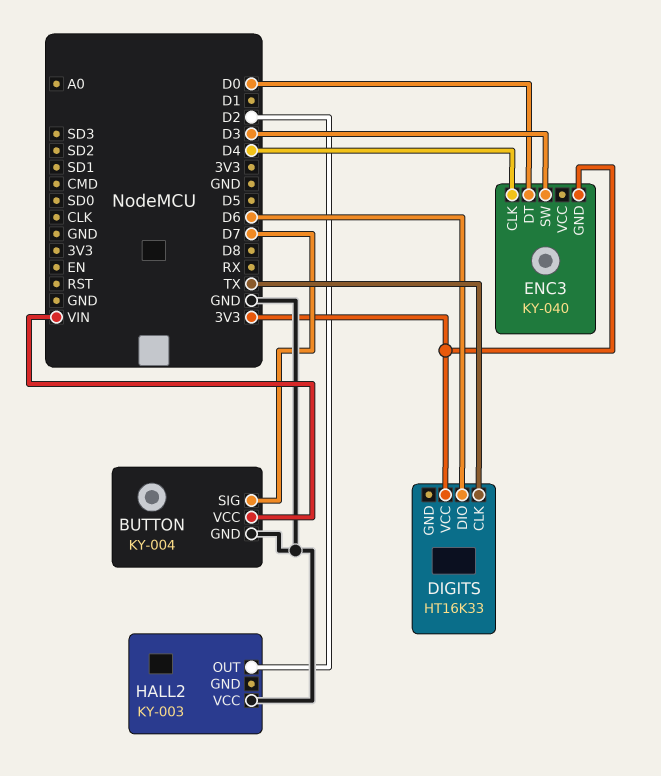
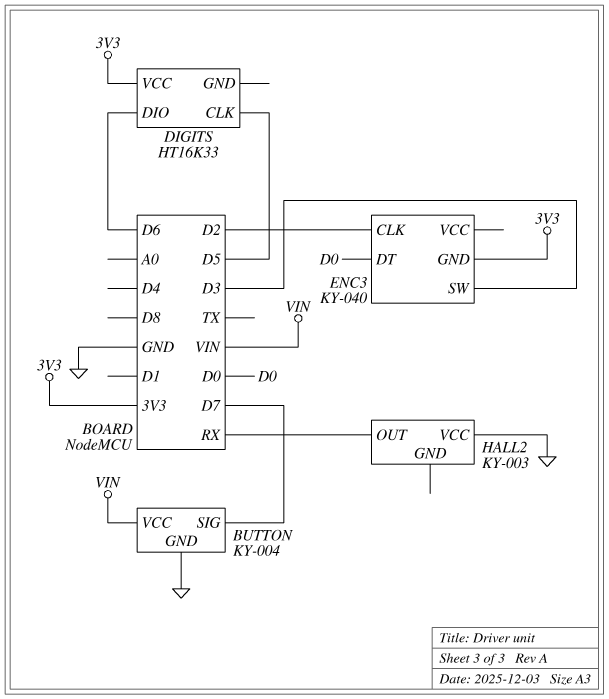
DIGITS pin CLK: TX -> D5
ENC3 pin CLK: D4 -> D2
HALL2 pin OUT: D2 -> RX

